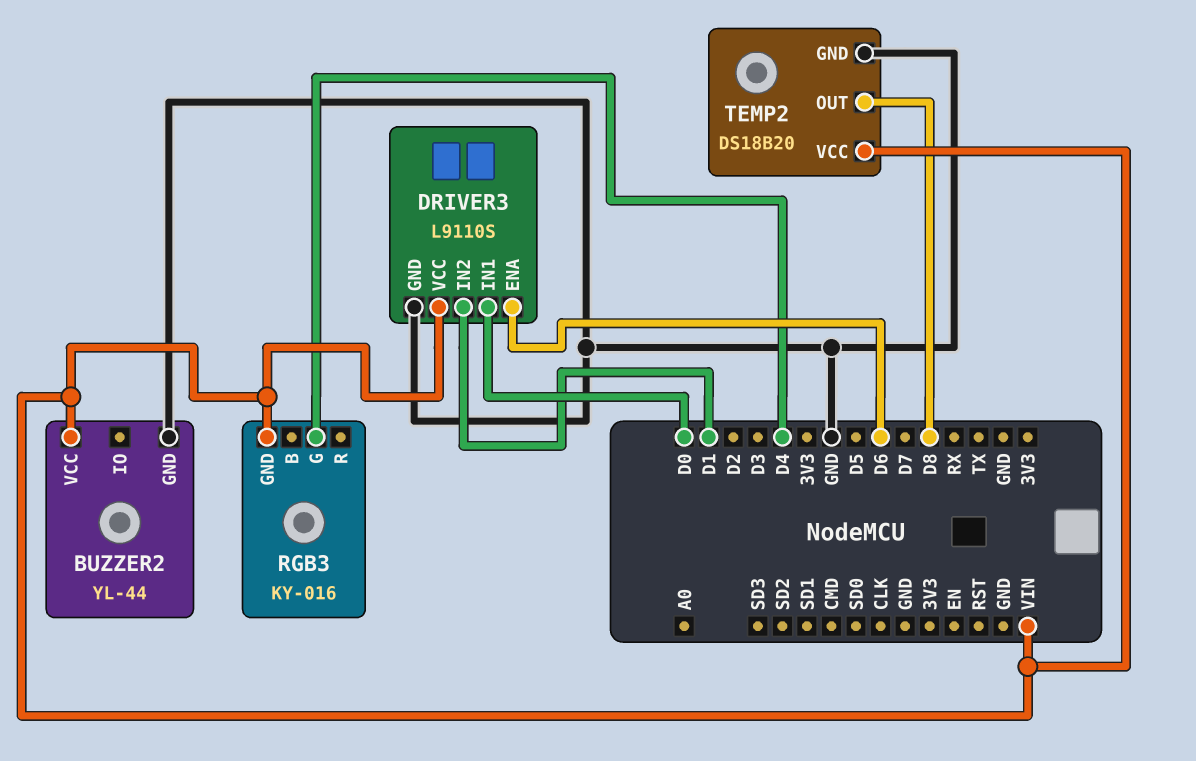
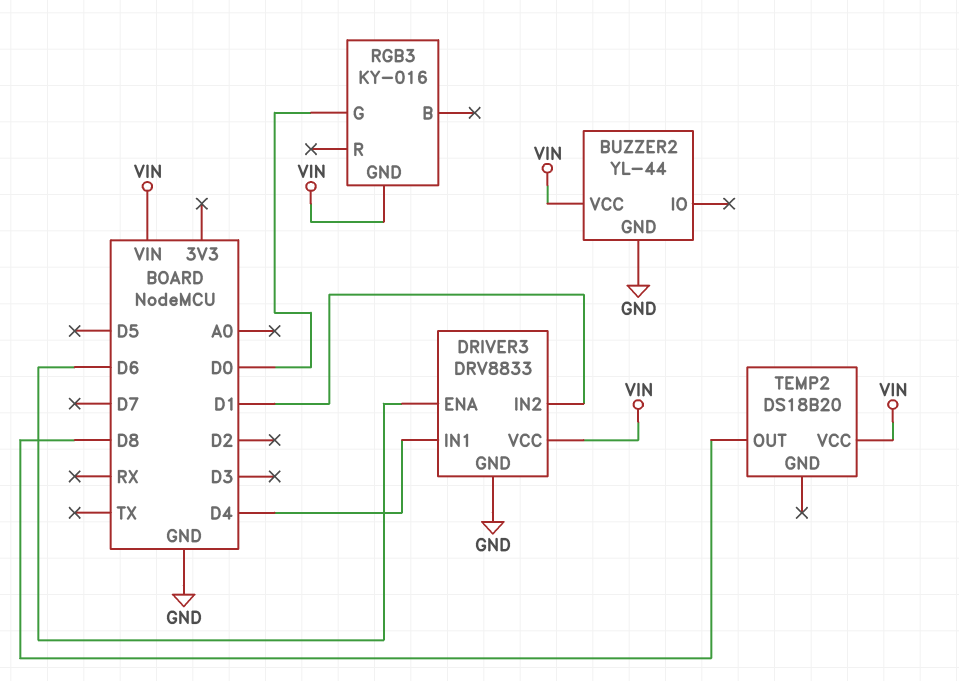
DRIVER3: L9110S -> DRV8833
DRIVER3 pin IN1: D0 -> D4
RGB3 pin G: D4 -> D0
TEMP2 pin GND: GND -> none

